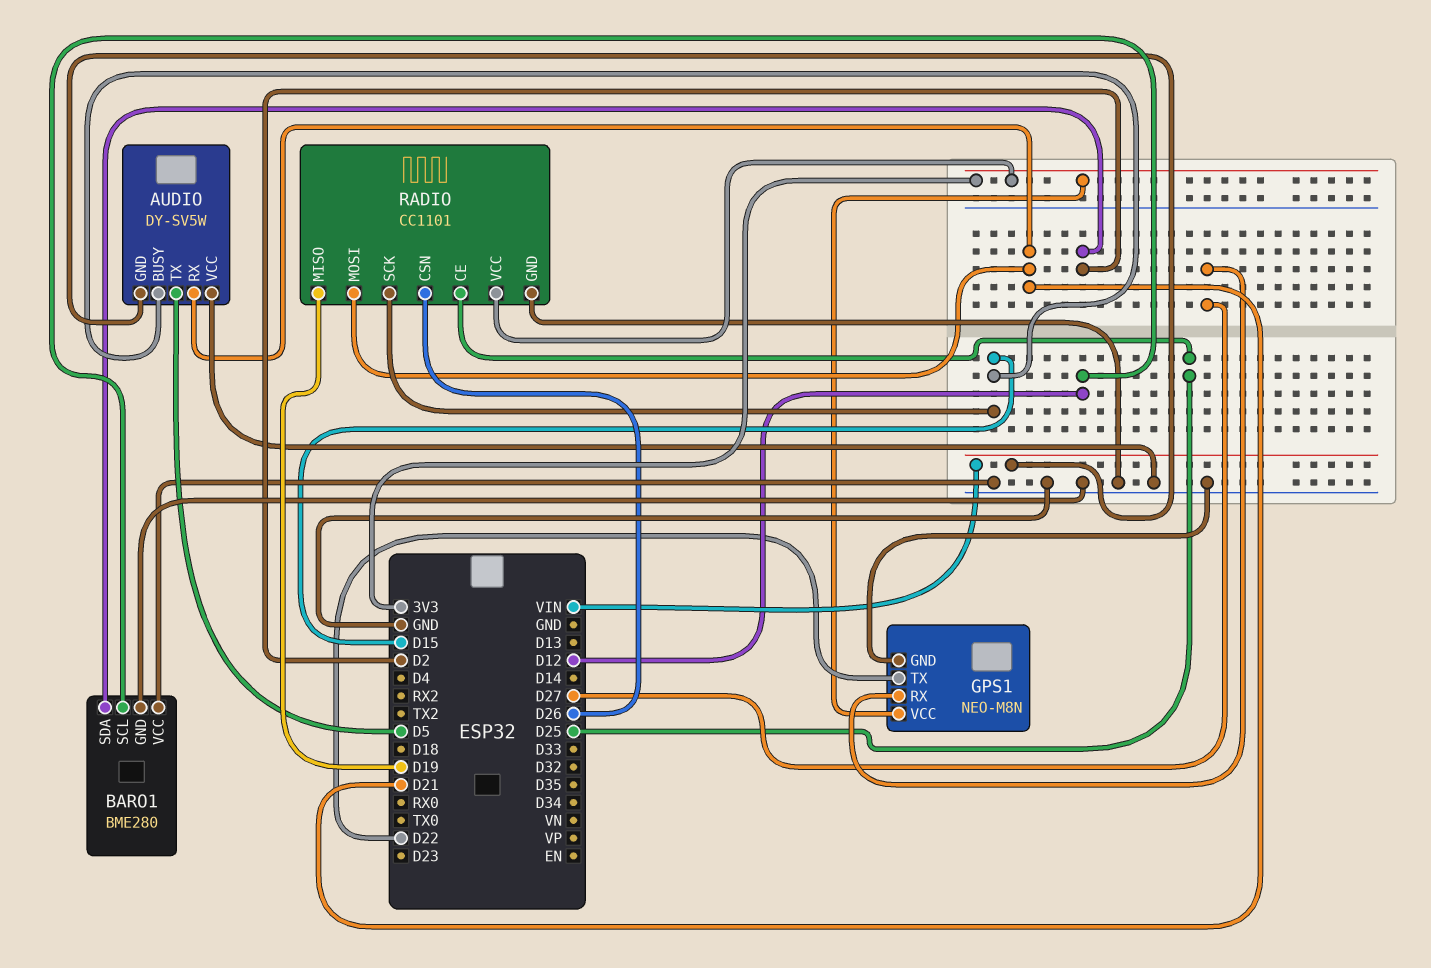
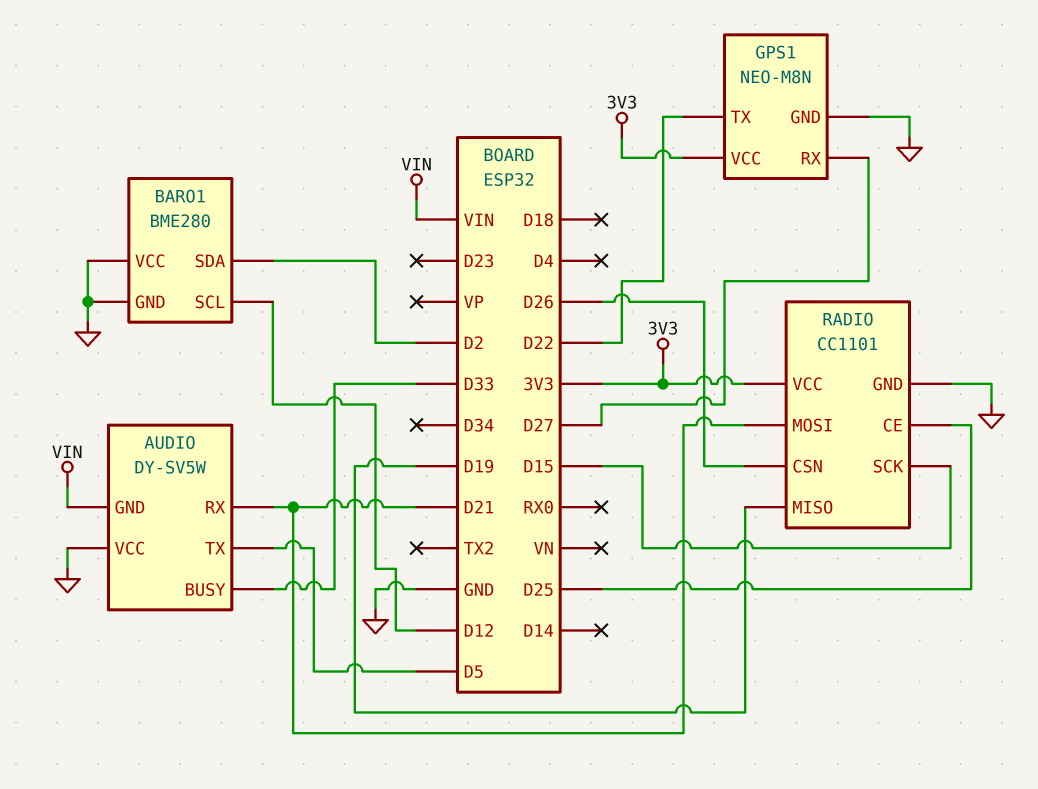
AUDIO pin BUSY: D15 -> D33

